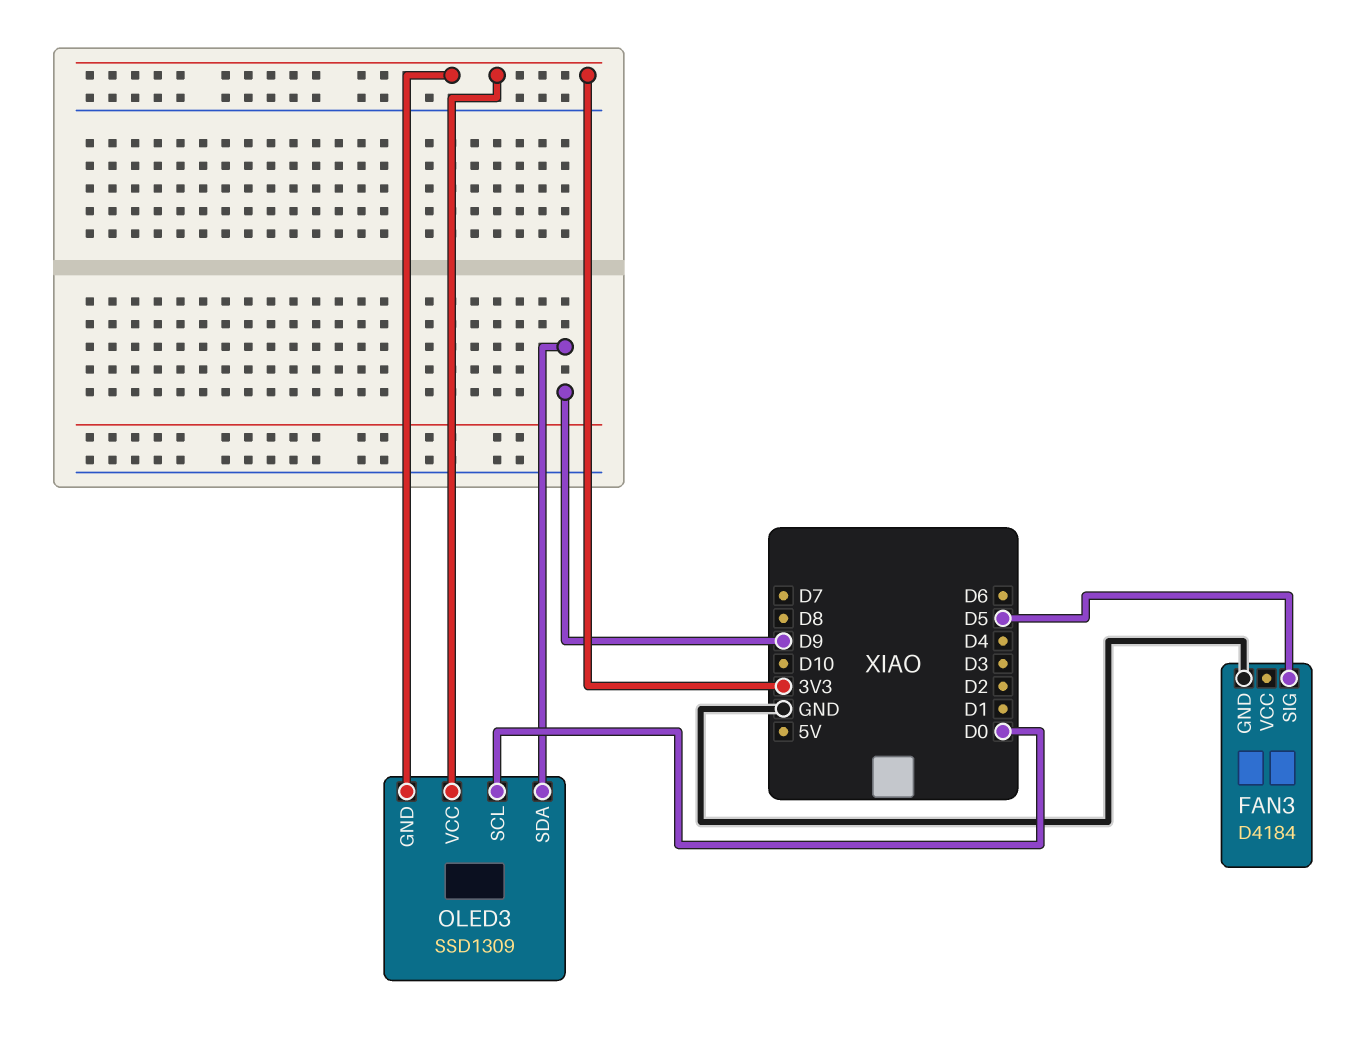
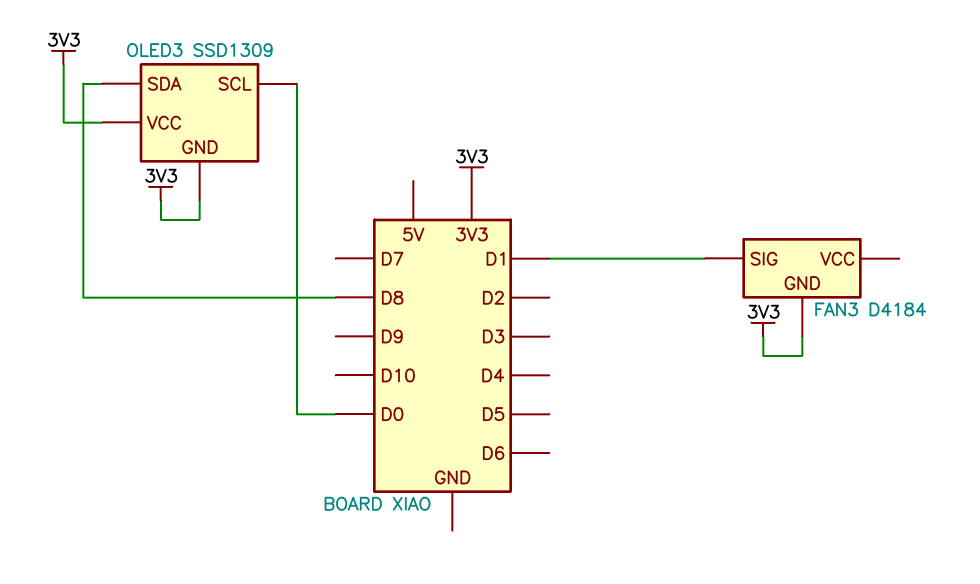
FAN3 pin GND: GND -> 3V3
FAN3 pin SIG: D5 -> D1
OLED3 pin SDA: D9 -> D8

